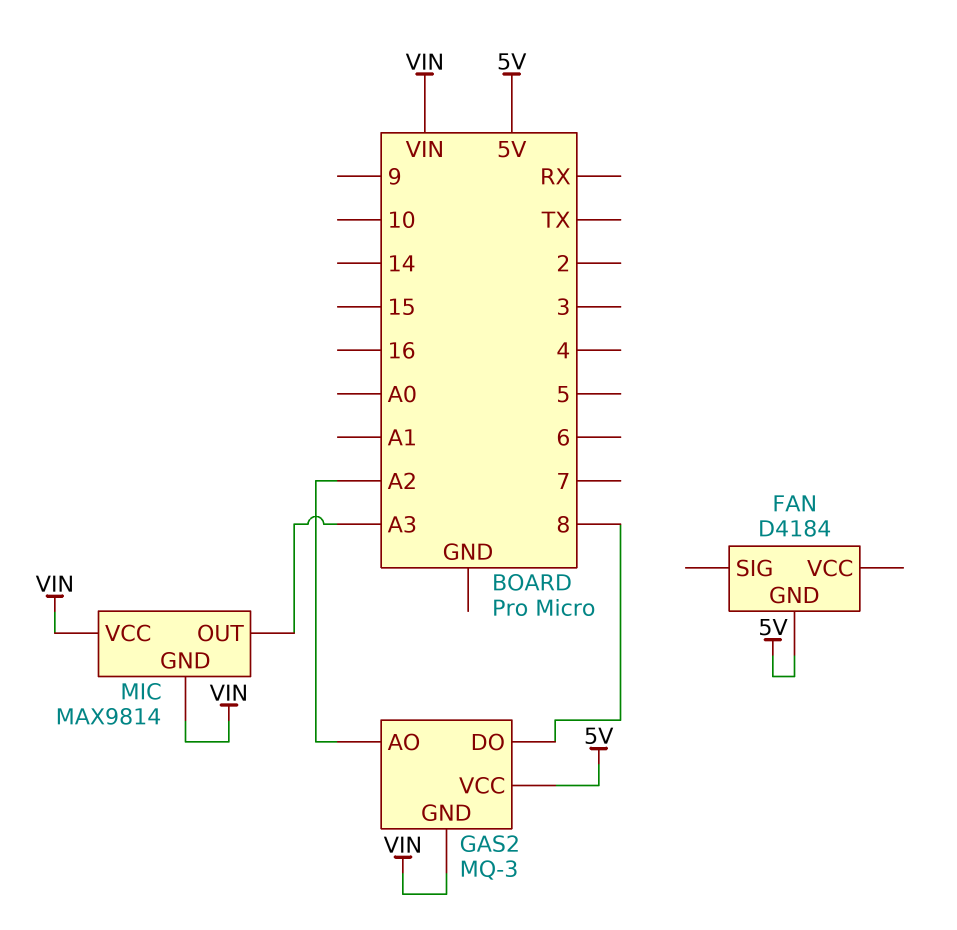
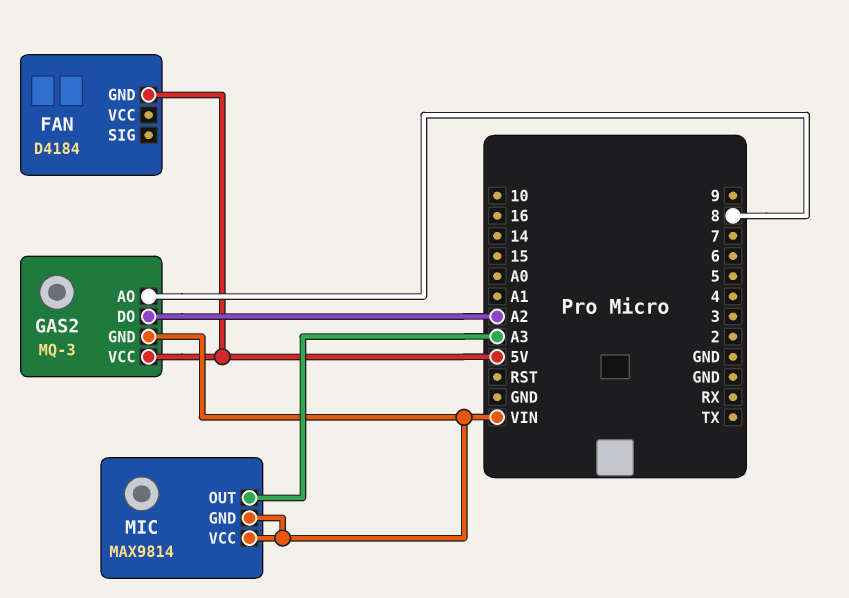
GAS2 pin AO: A2 -> 8
GAS2 pin DO: 8 -> A2

